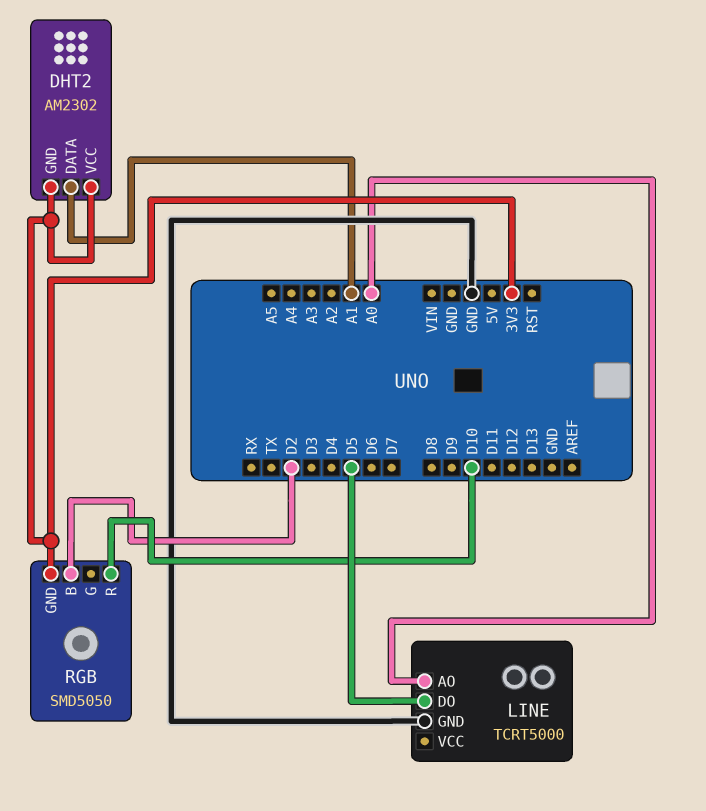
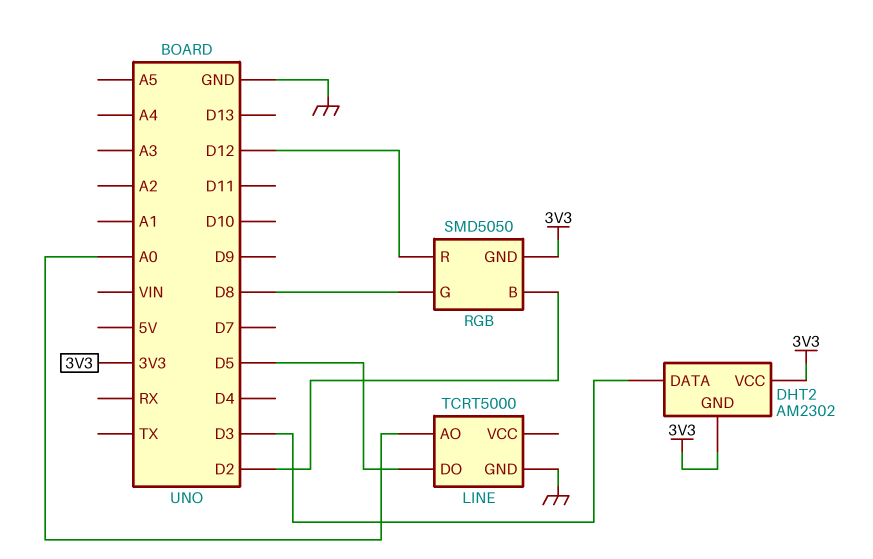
DHT2 pin DATA: A1 -> D3
RGB pin G: none -> D8
RGB pin R: D10 -> D12

